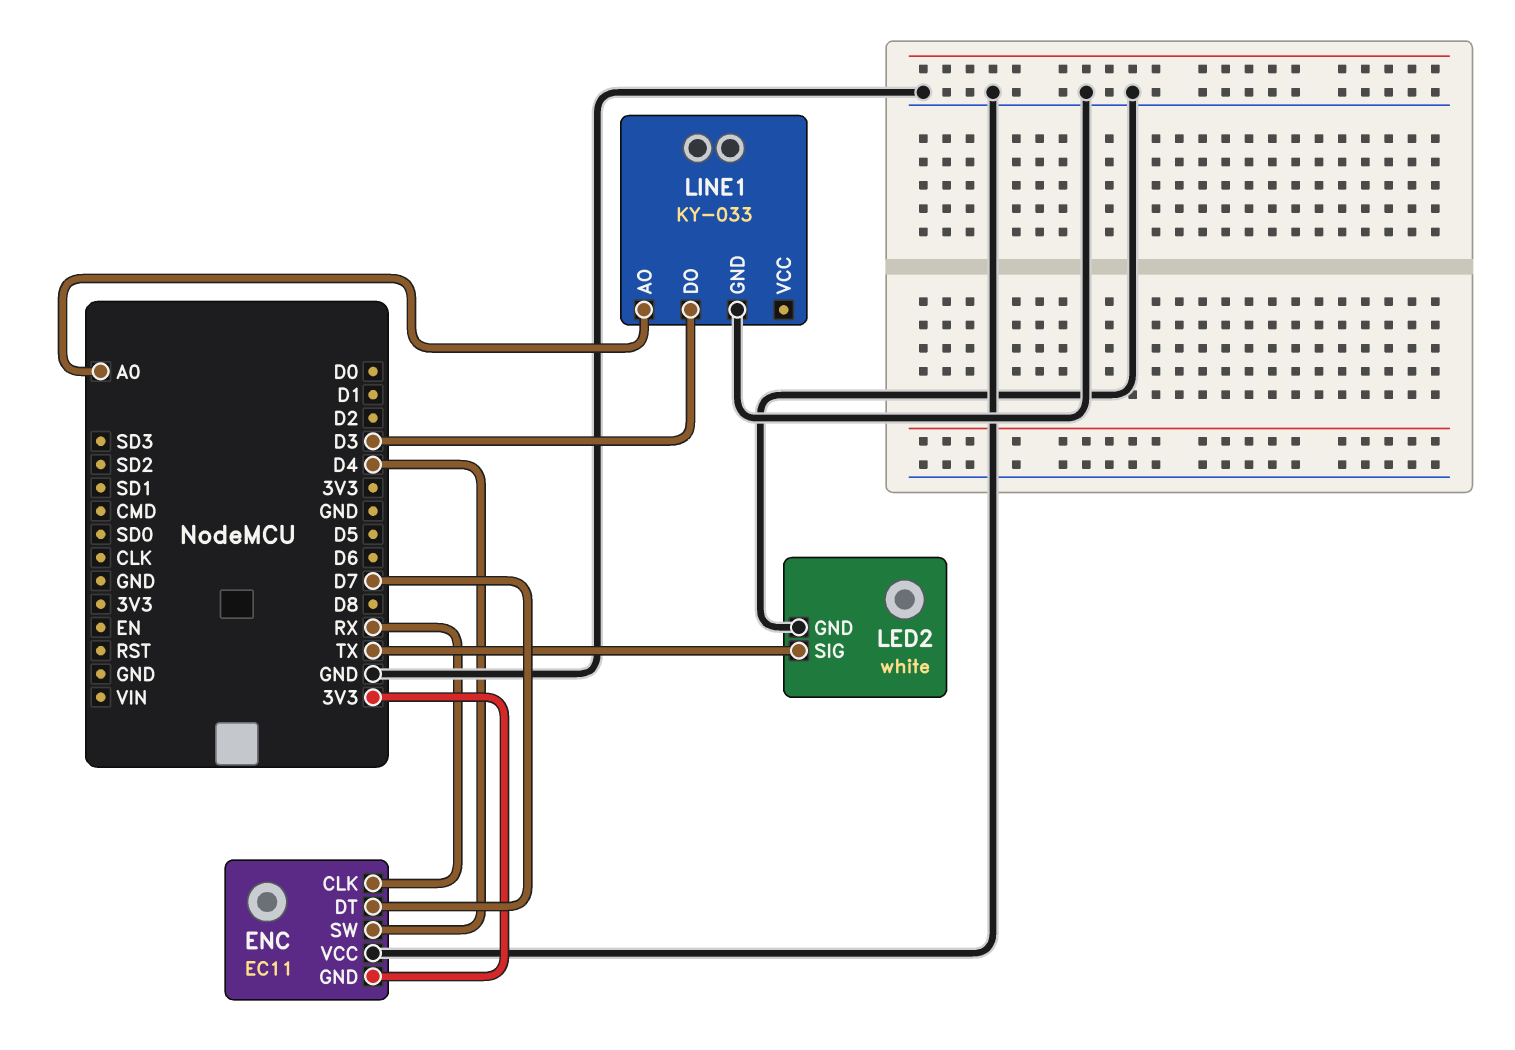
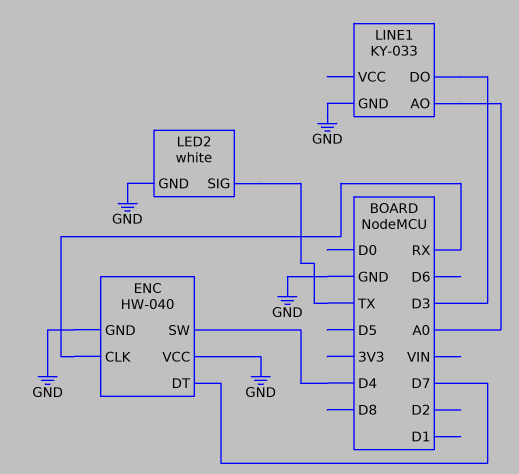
ENC: EC11 -> HW-040
ENC pin GND: 3V3 -> GND

